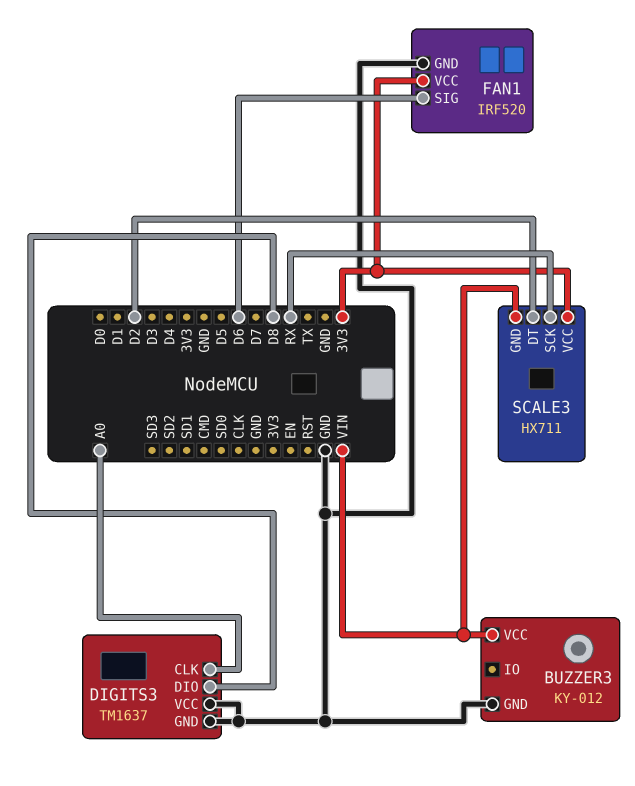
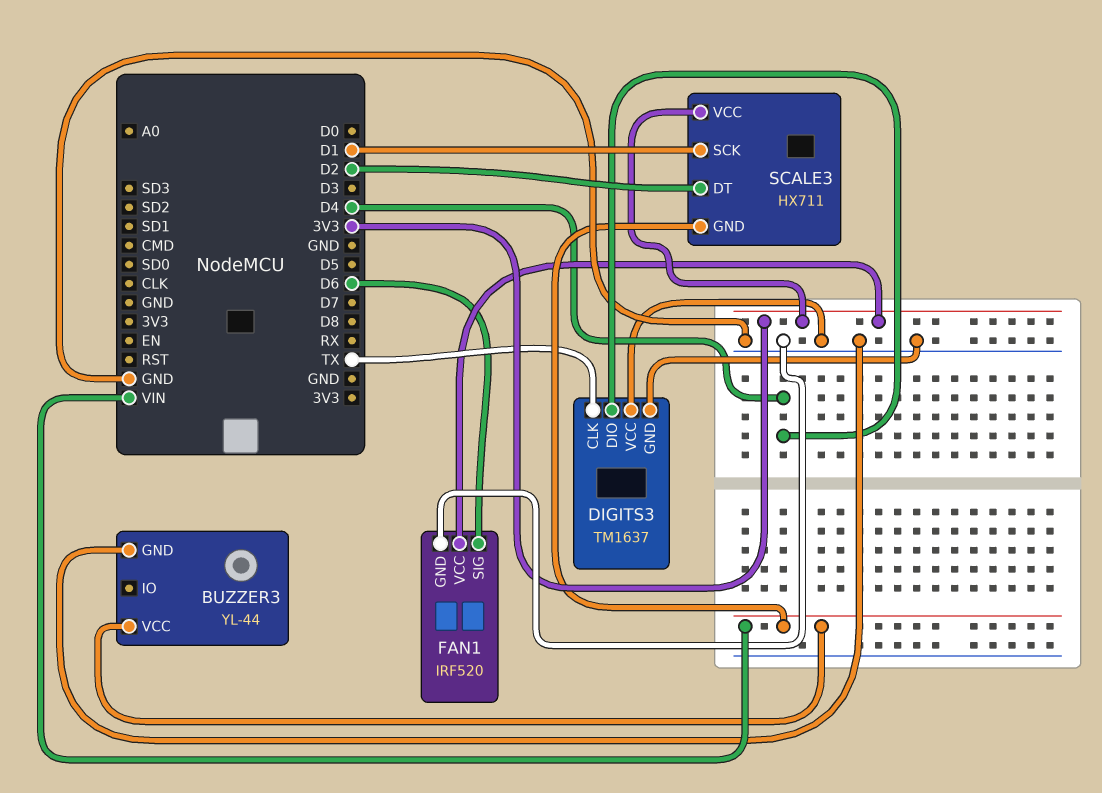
BUZZER3: KY-012 -> YL-44
DIGITS3 pin CLK: A0 -> TX
DIGITS3 pin DIO: D8 -> D4
SCALE3 pin SCK: RX -> D1

